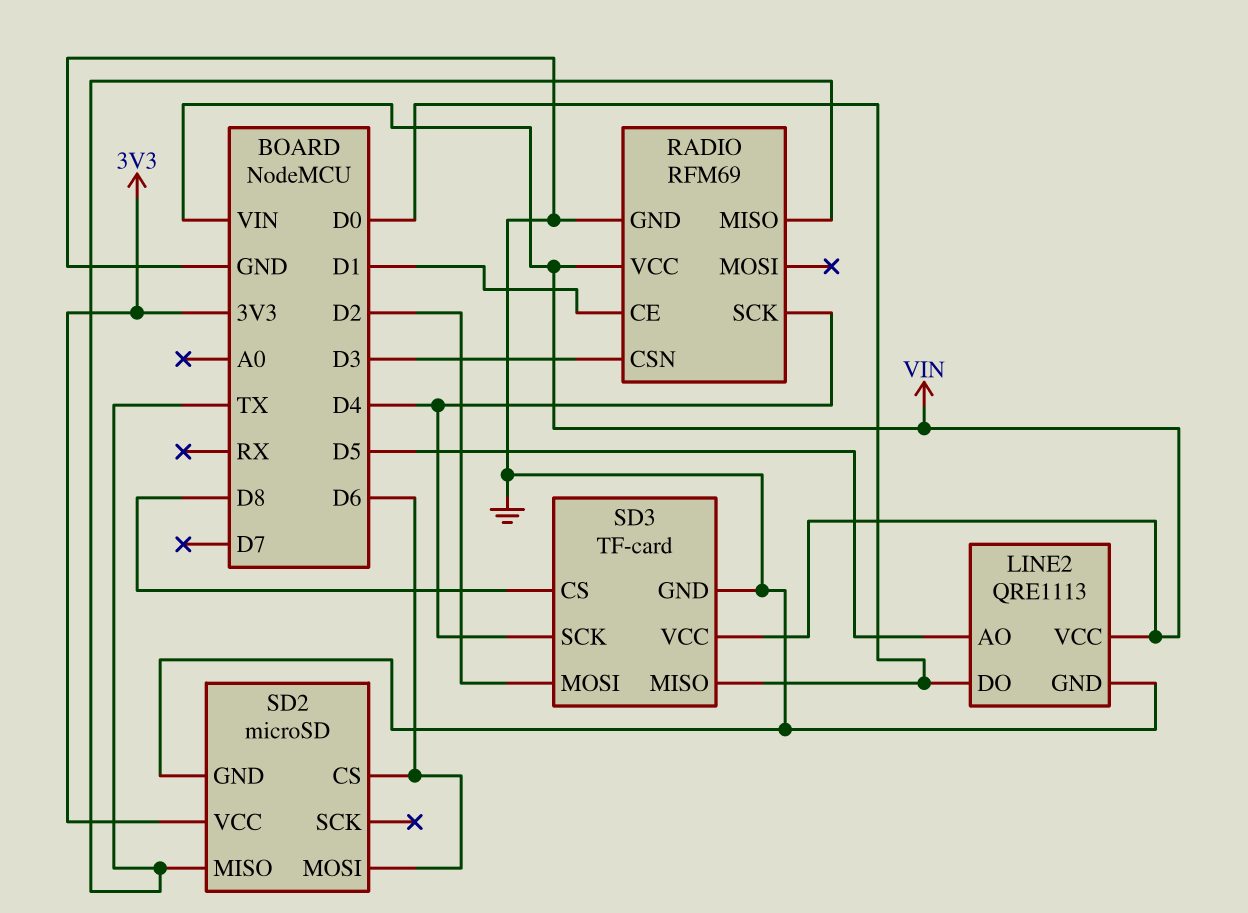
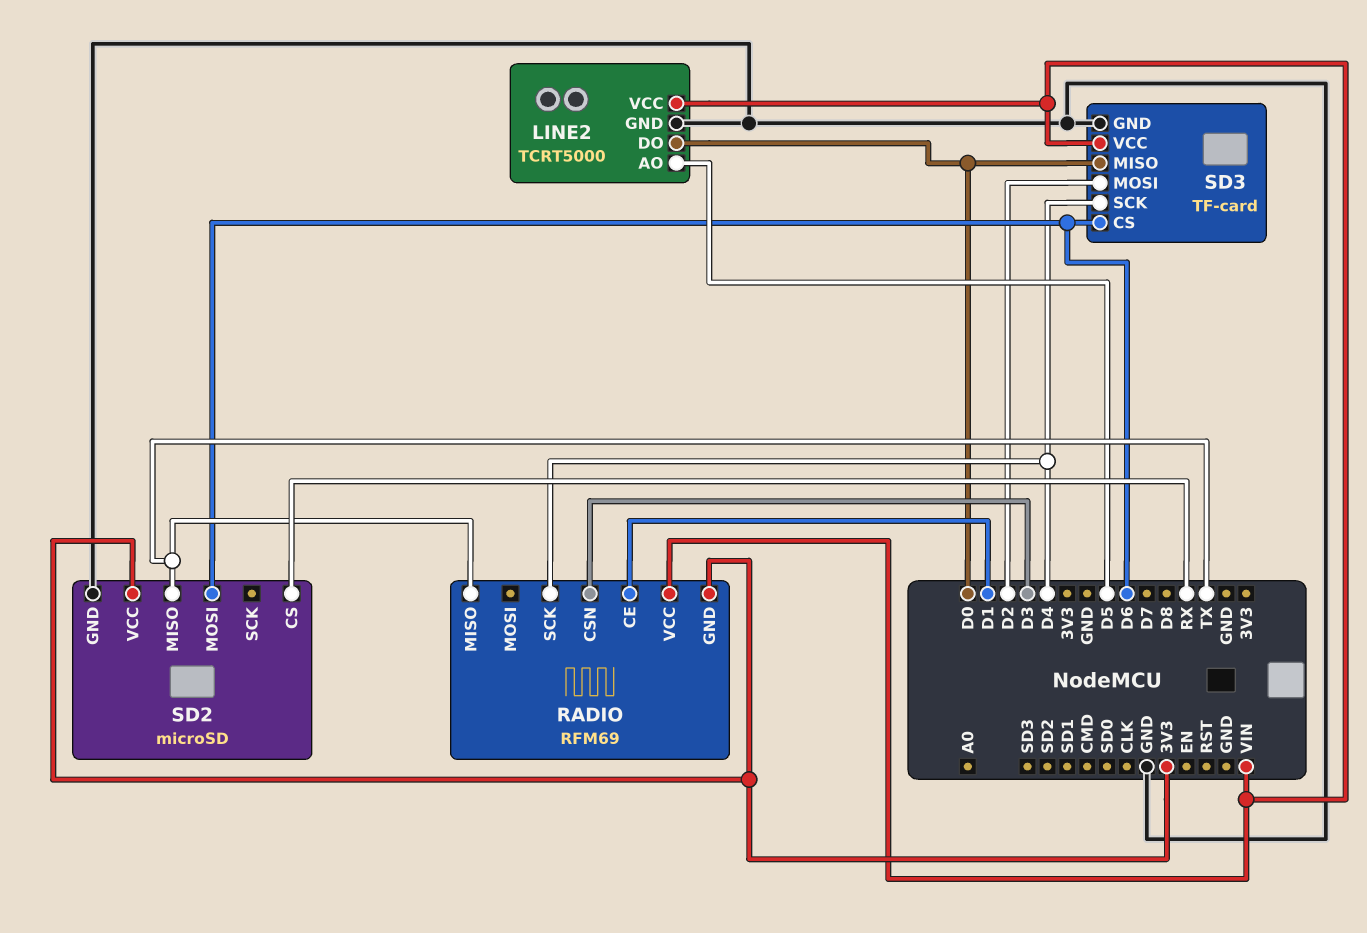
LINE2: QRE1113 -> TCRT5000
RADIO pin GND: GND -> 3V3
SD2 pin CS: D6 -> RX
SD3 pin CS: D8 -> D6

